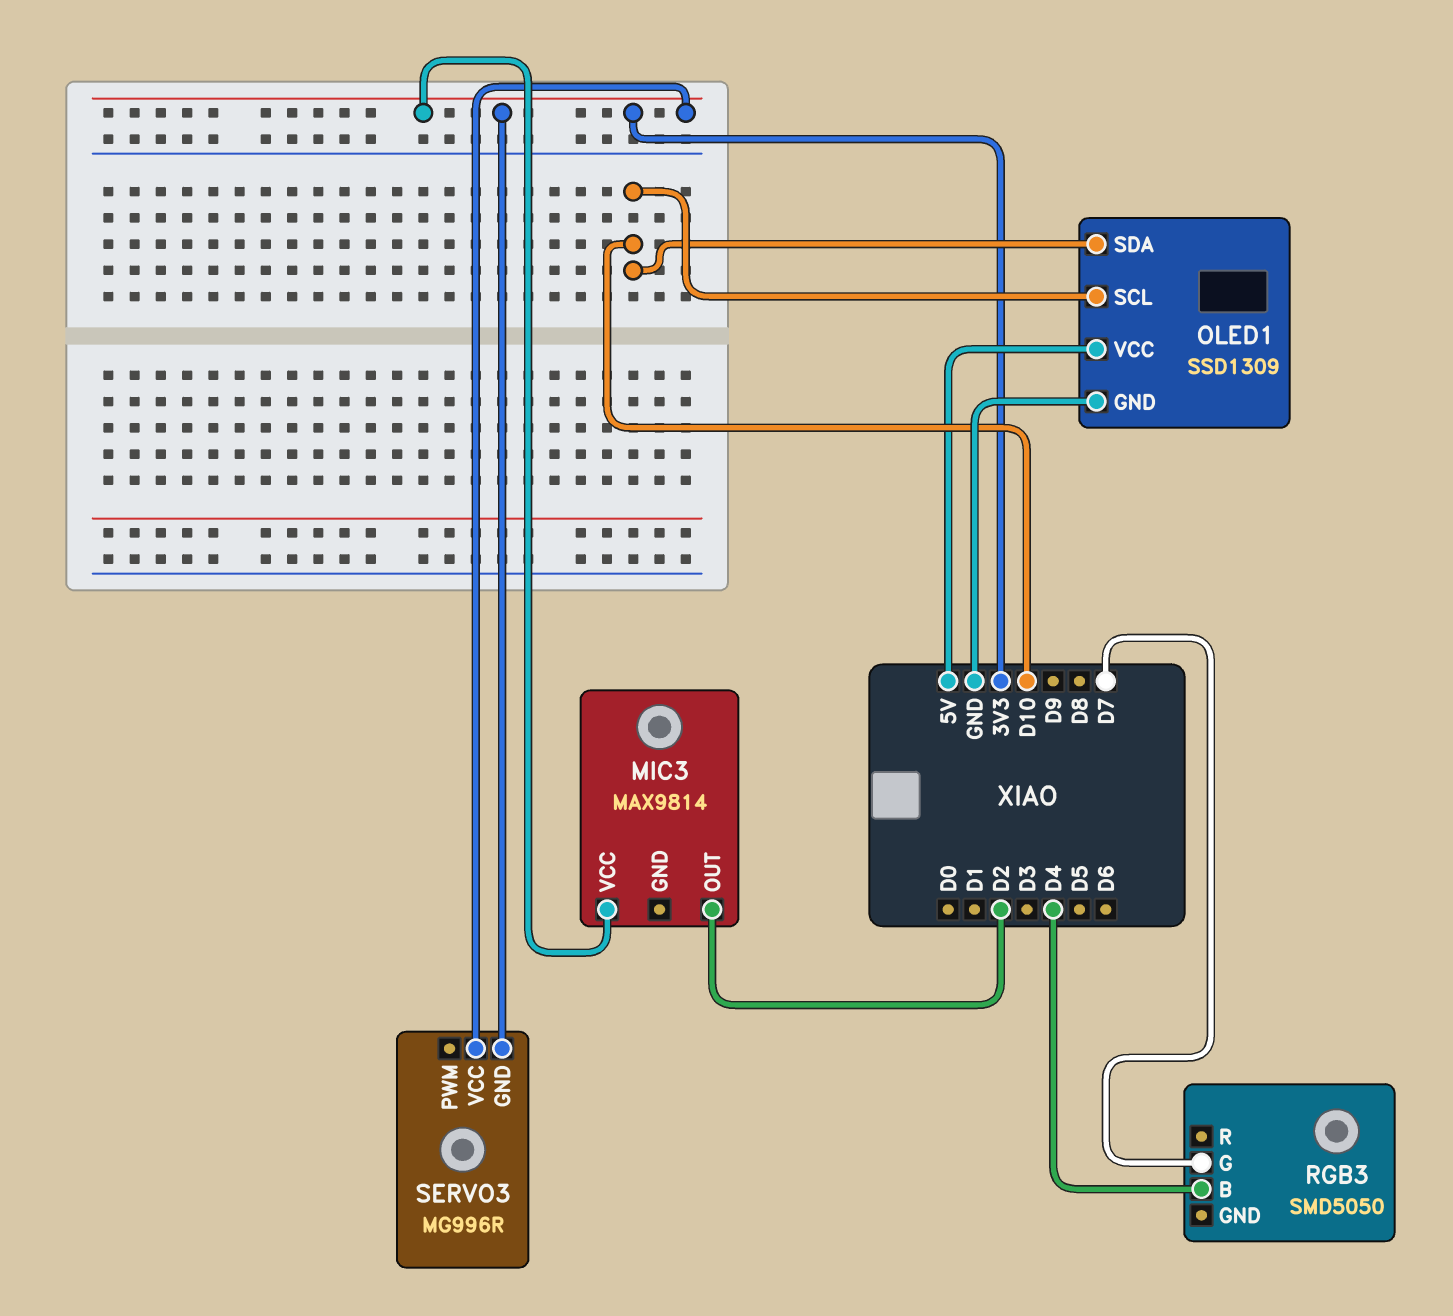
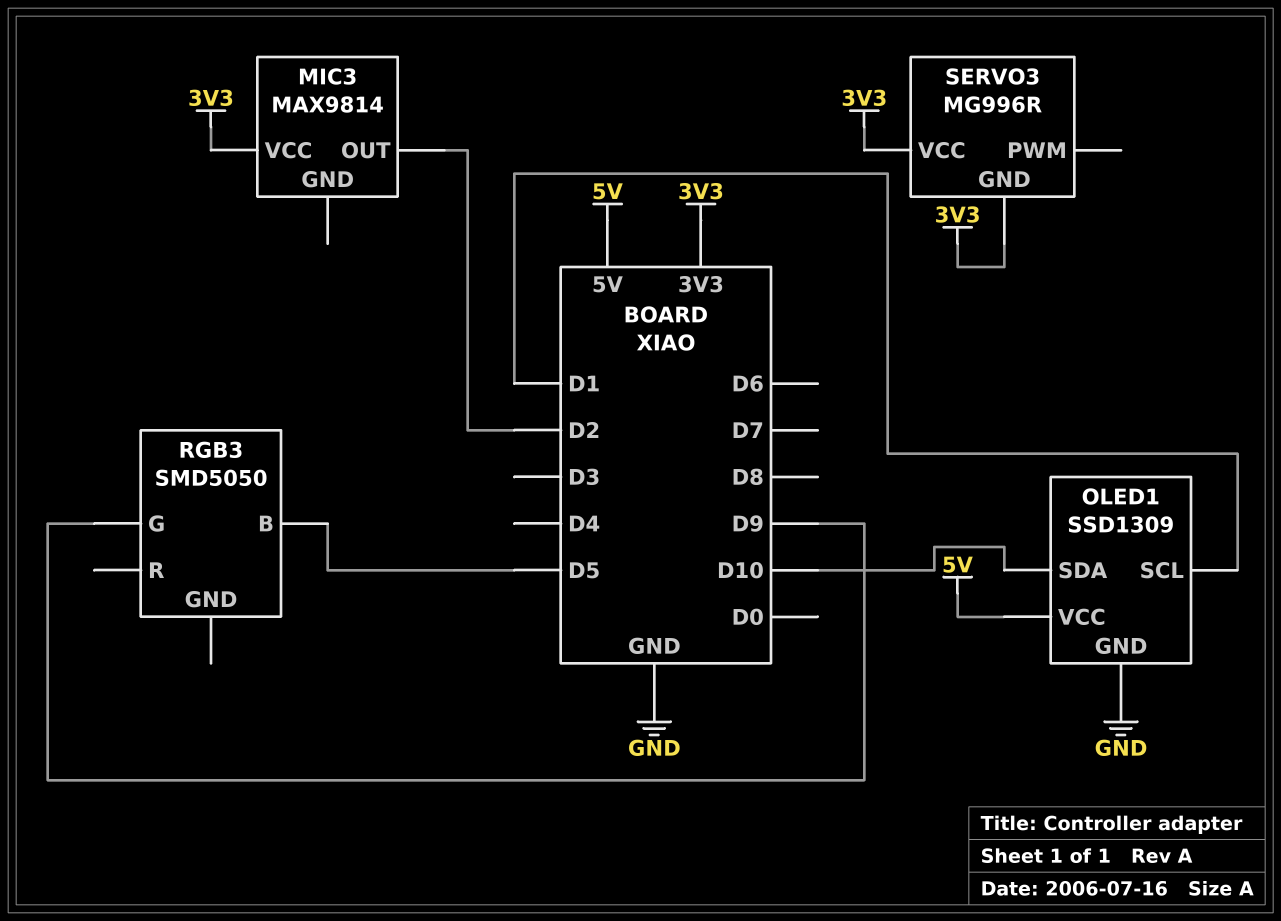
OLED1 pin SCL: D10 -> D1
RGB3 pin B: D4 -> D5
RGB3 pin G: D7 -> D9

